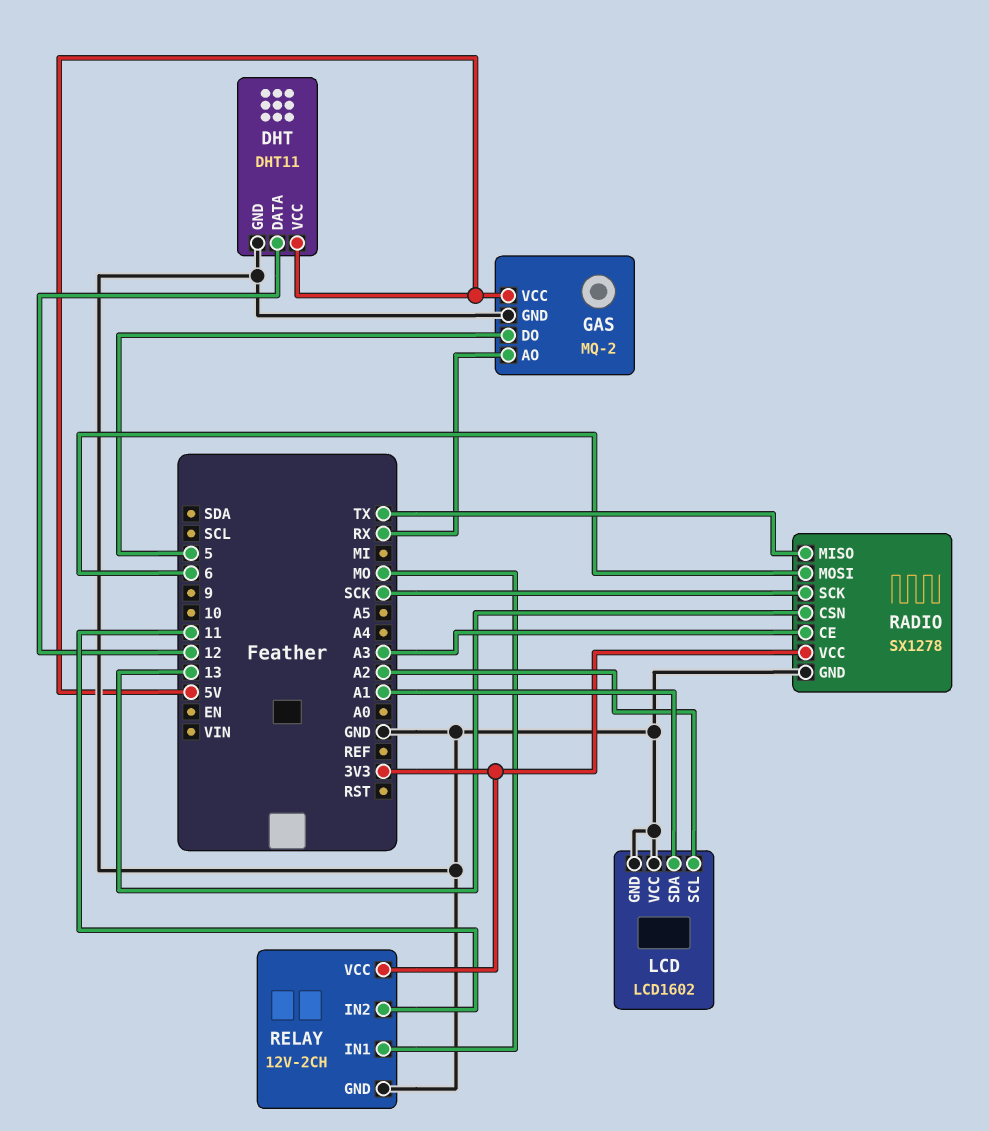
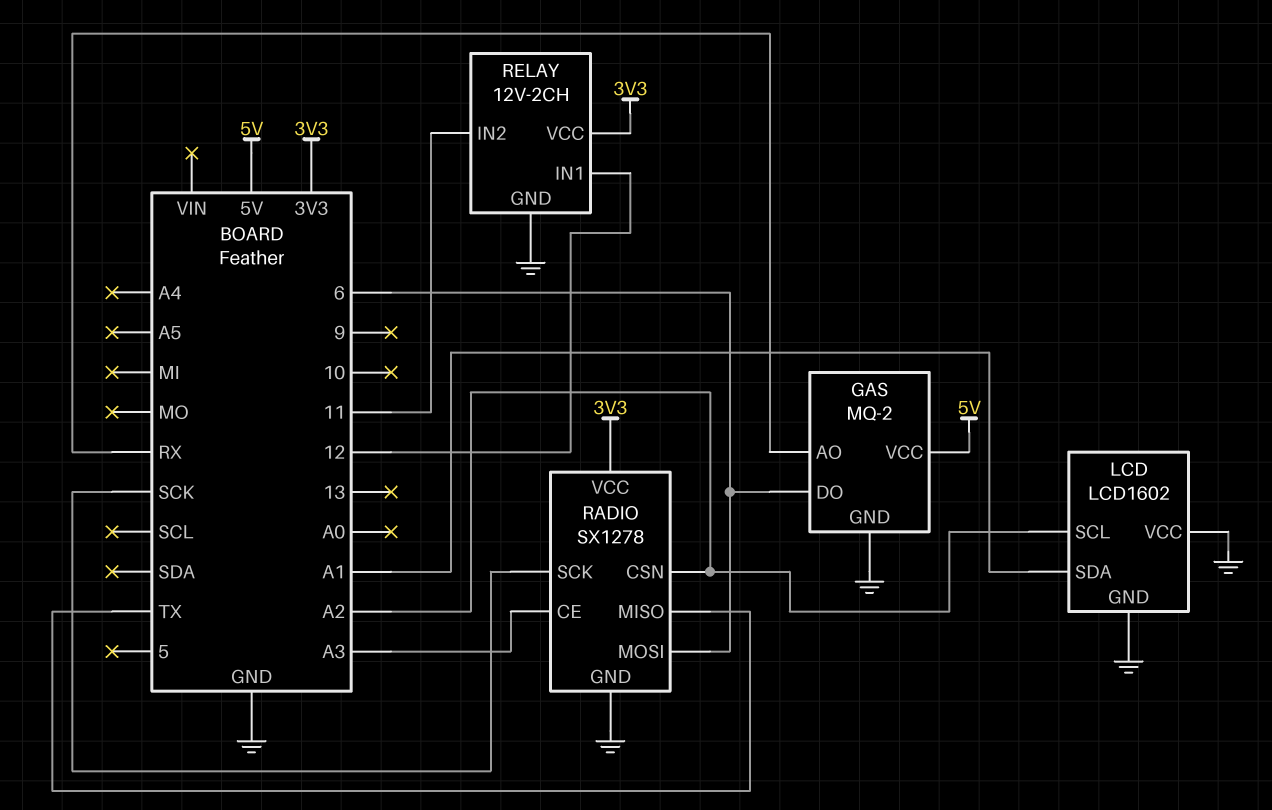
DHT: DHT11 -> none
DHT pin DATA: 12 -> none
DHT pin GND: GND -> none
DHT pin VCC: 5V -> none
GAS pin DO: 5 -> 6
RADIO pin CSN: 13 -> A2
RELAY pin IN1: MO -> 12

